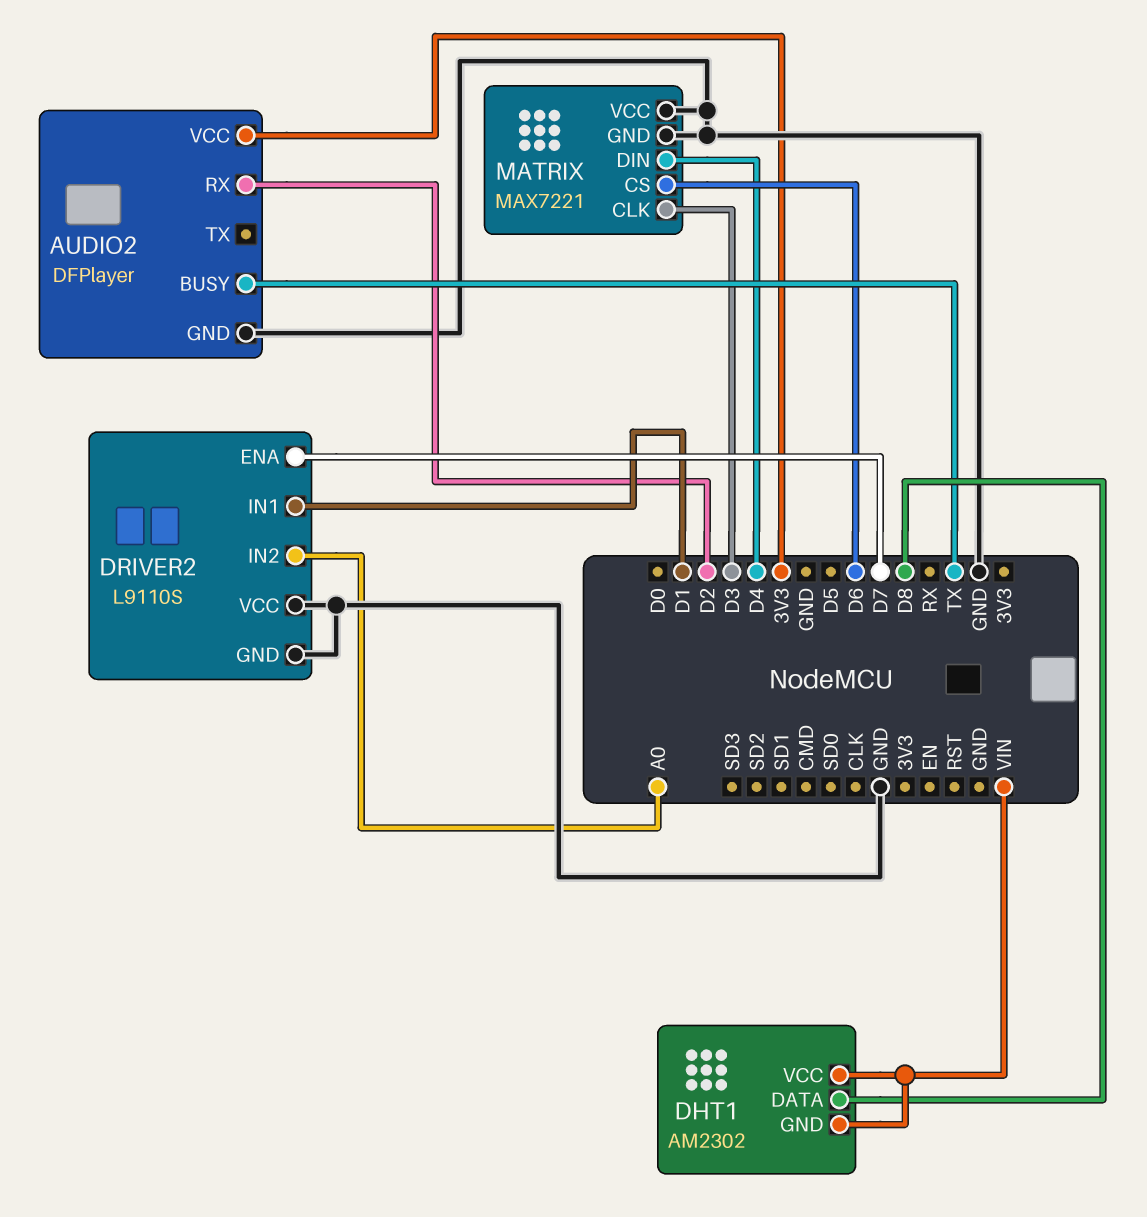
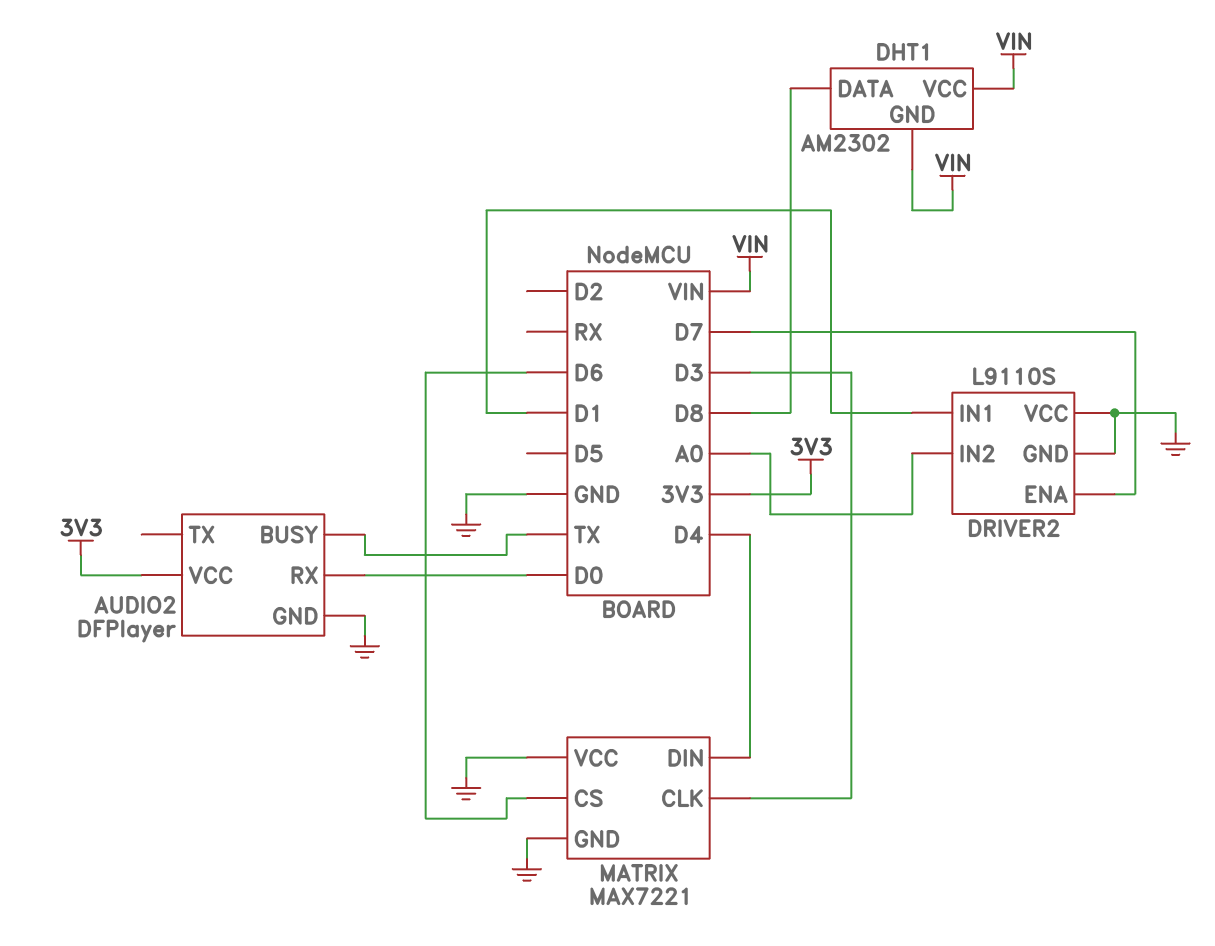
AUDIO2 pin RX: D2 -> D0

